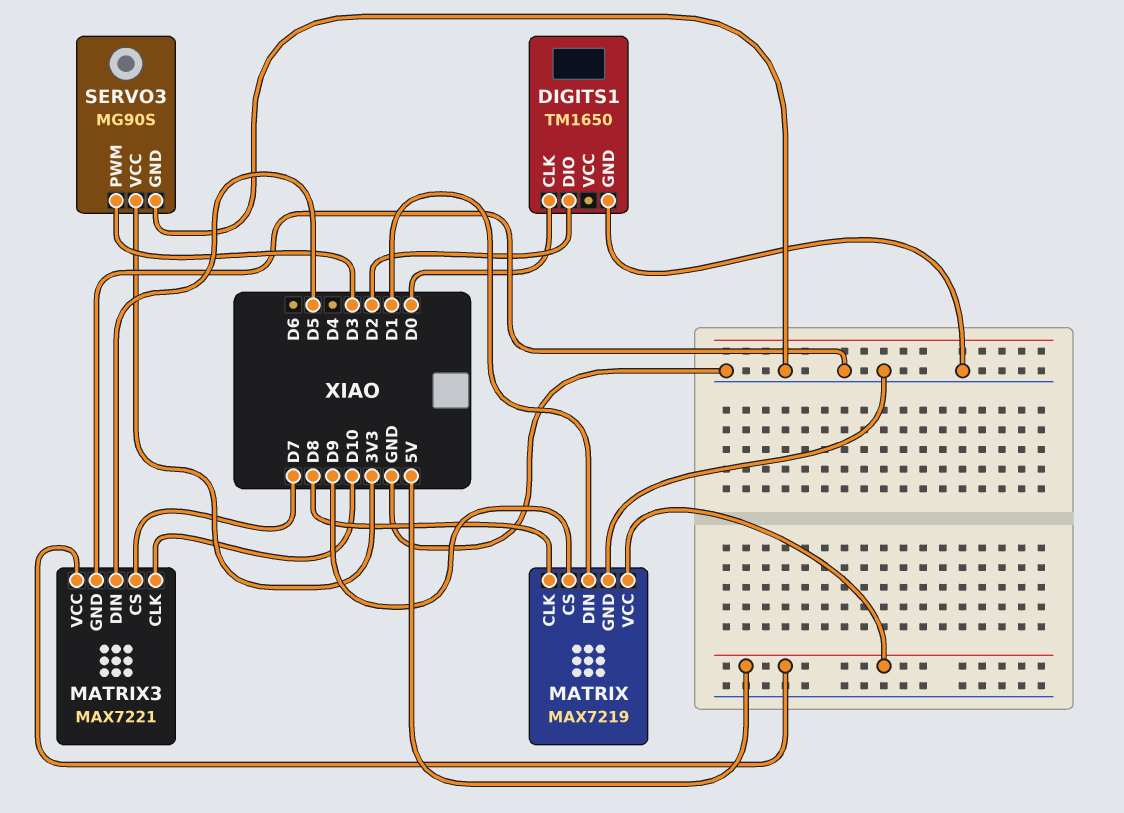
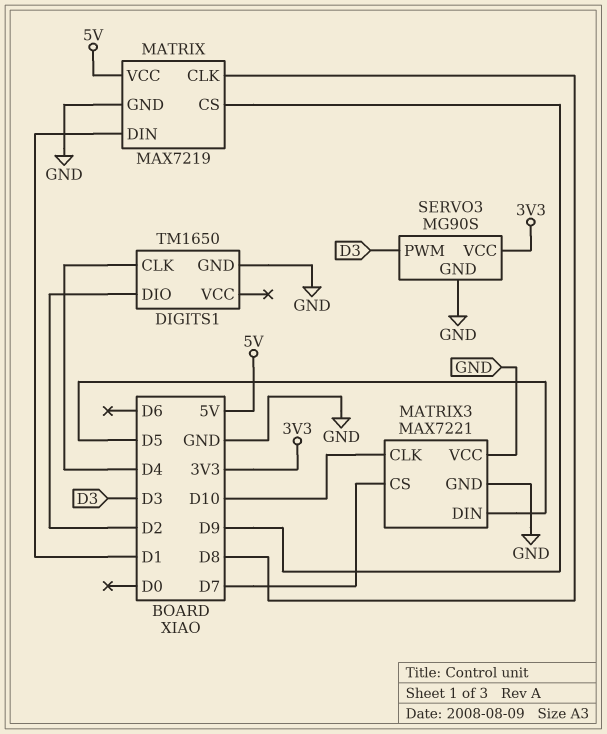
DIGITS1 pin CLK: D0 -> D4
MATRIX3 pin VCC: 5V -> GND

